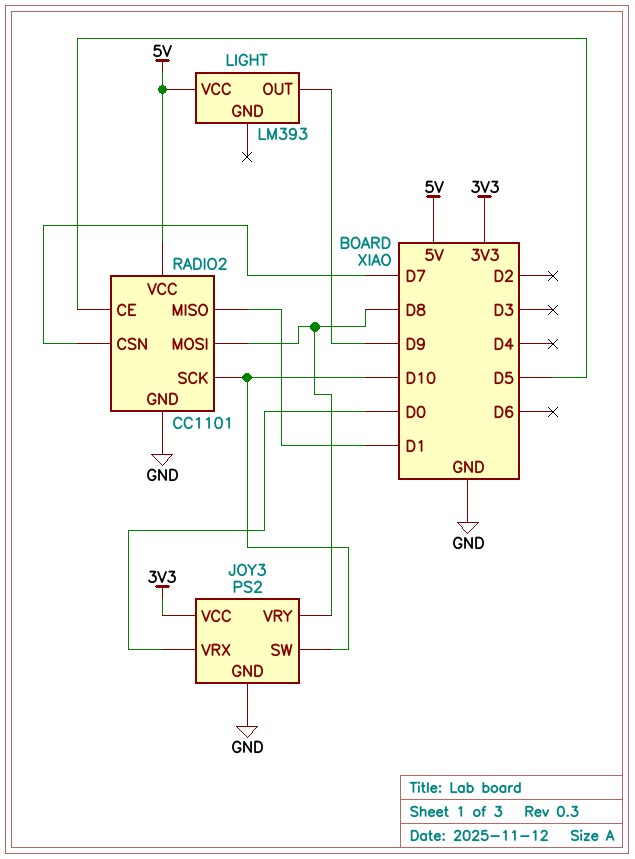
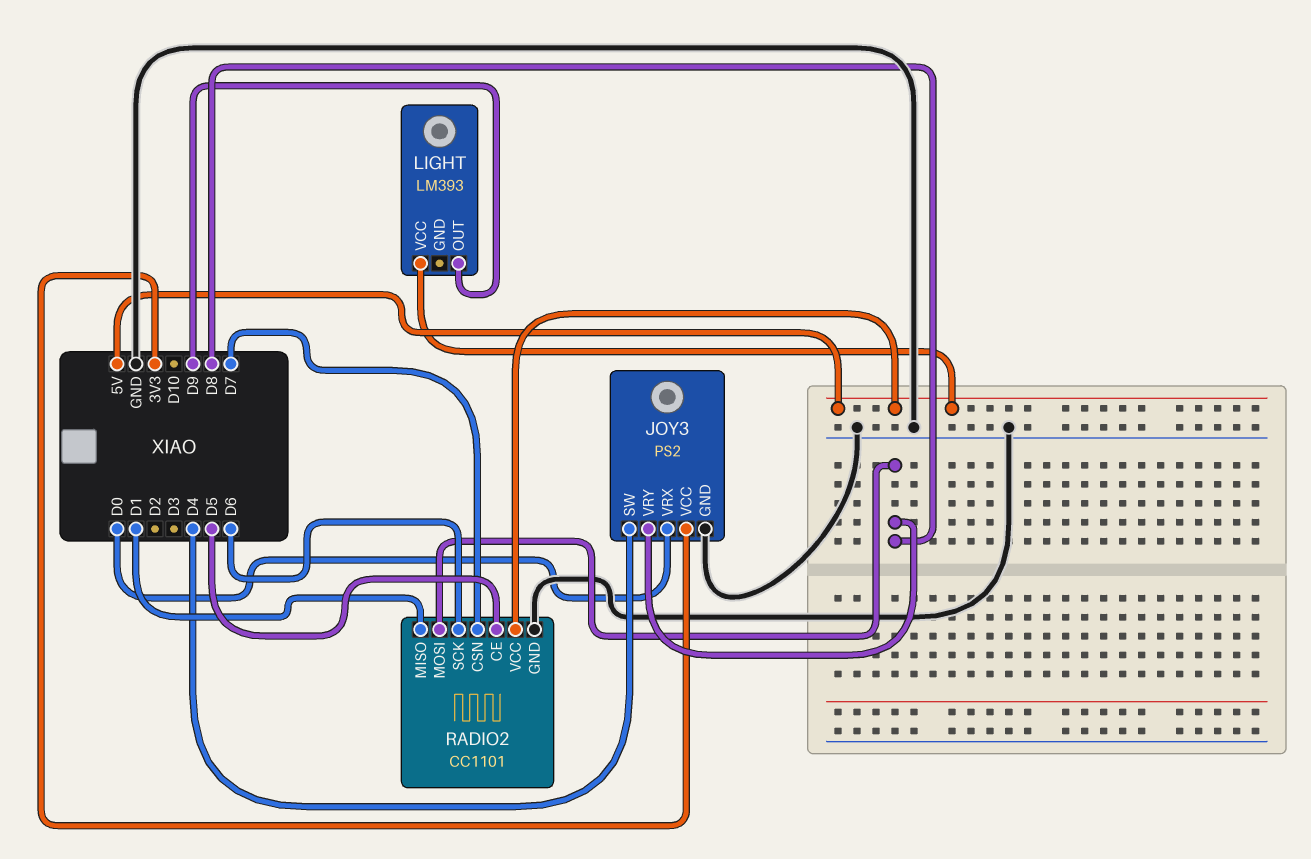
JOY3 pin SW: D10 -> D4
RADIO2 pin SCK: D10 -> D6

